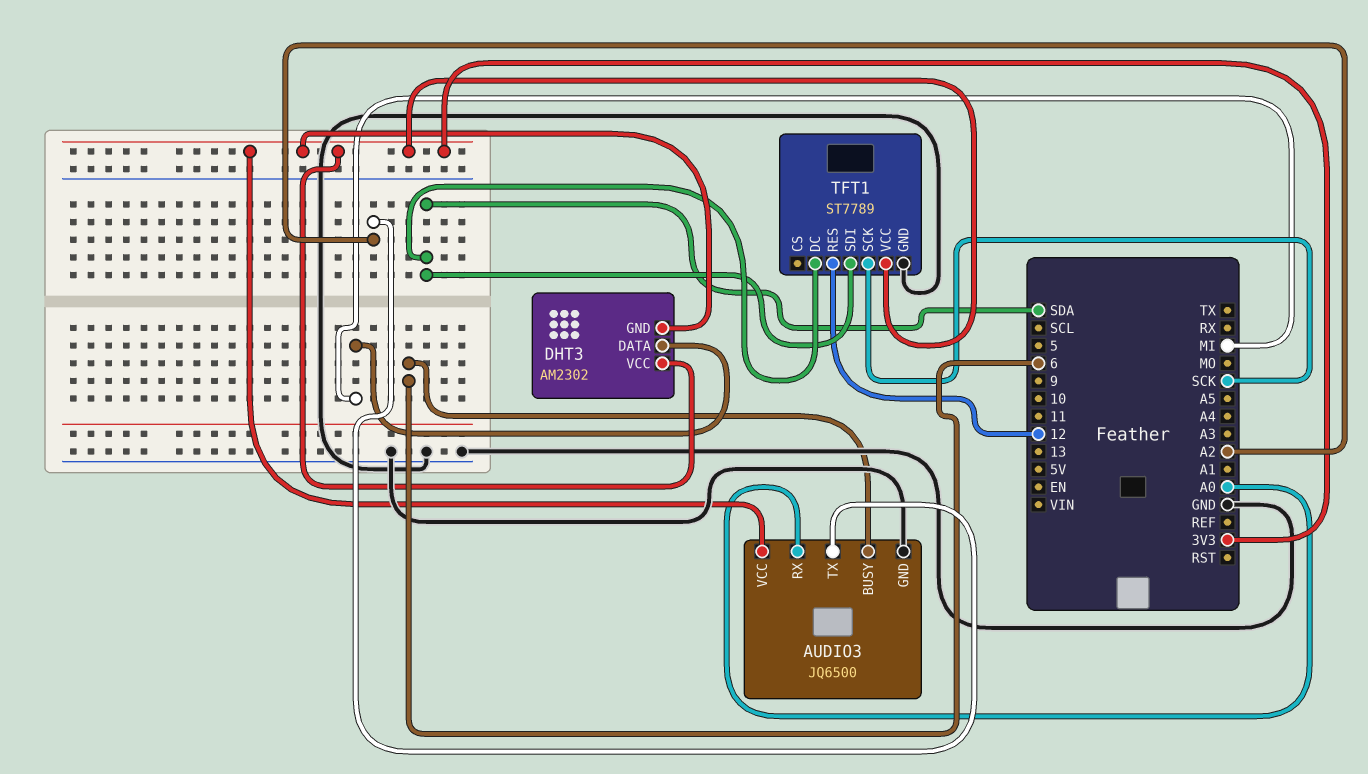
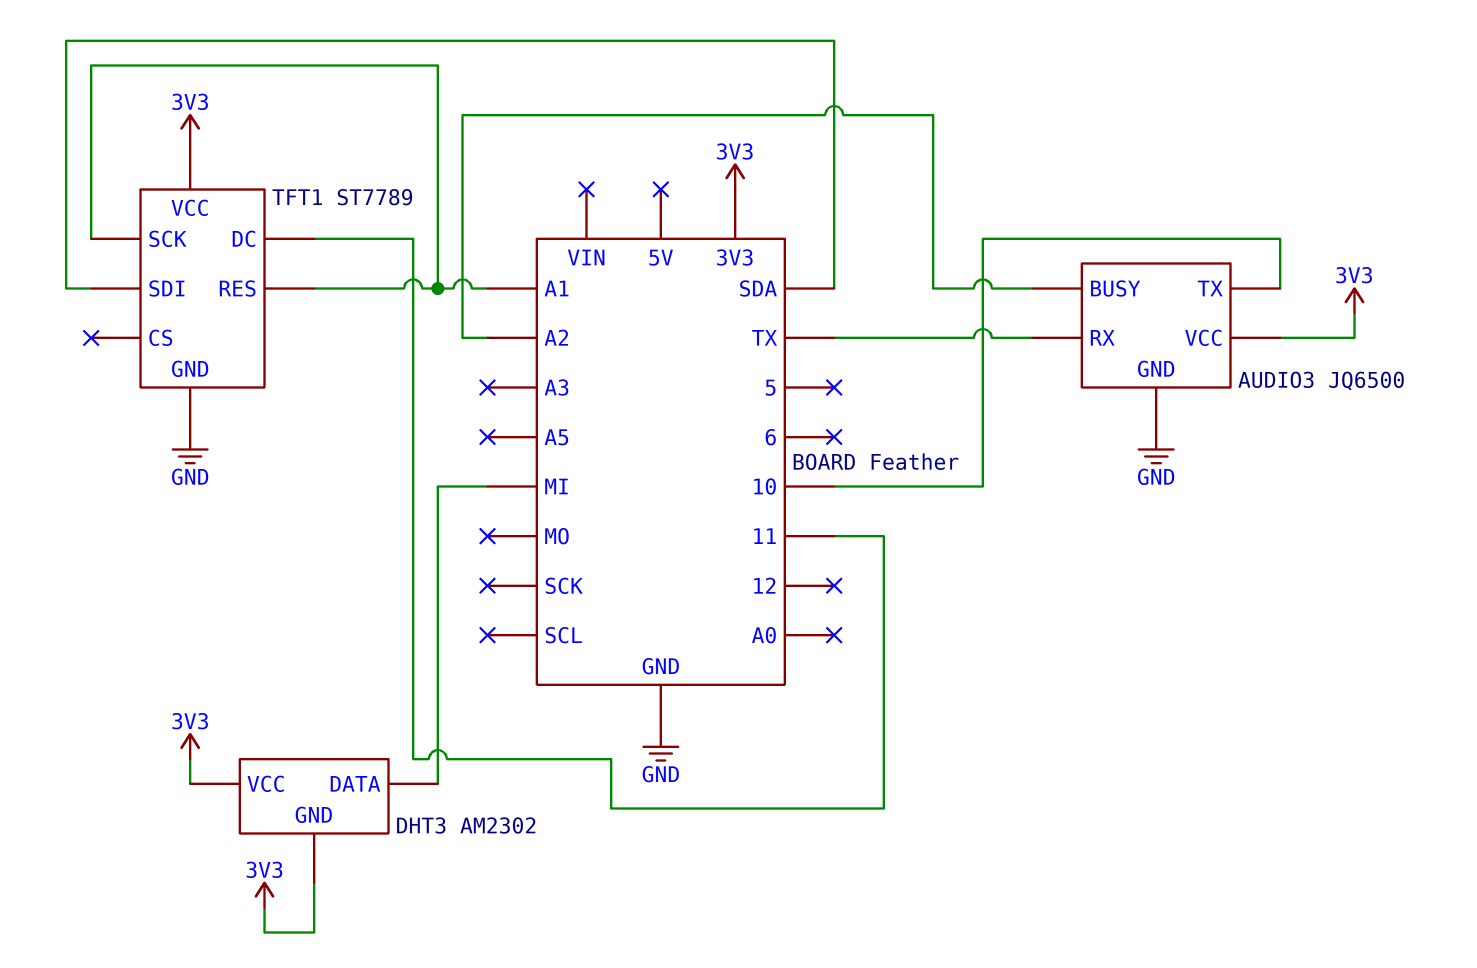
AUDIO3 pin BUSY: 6 -> A2
AUDIO3 pin RX: A0 -> TX
AUDIO3 pin TX: A2 -> 10
TFT1 pin DC: SDA -> 11
TFT1 pin RES: 12 -> A1
TFT1 pin SCK: SCK -> A1

